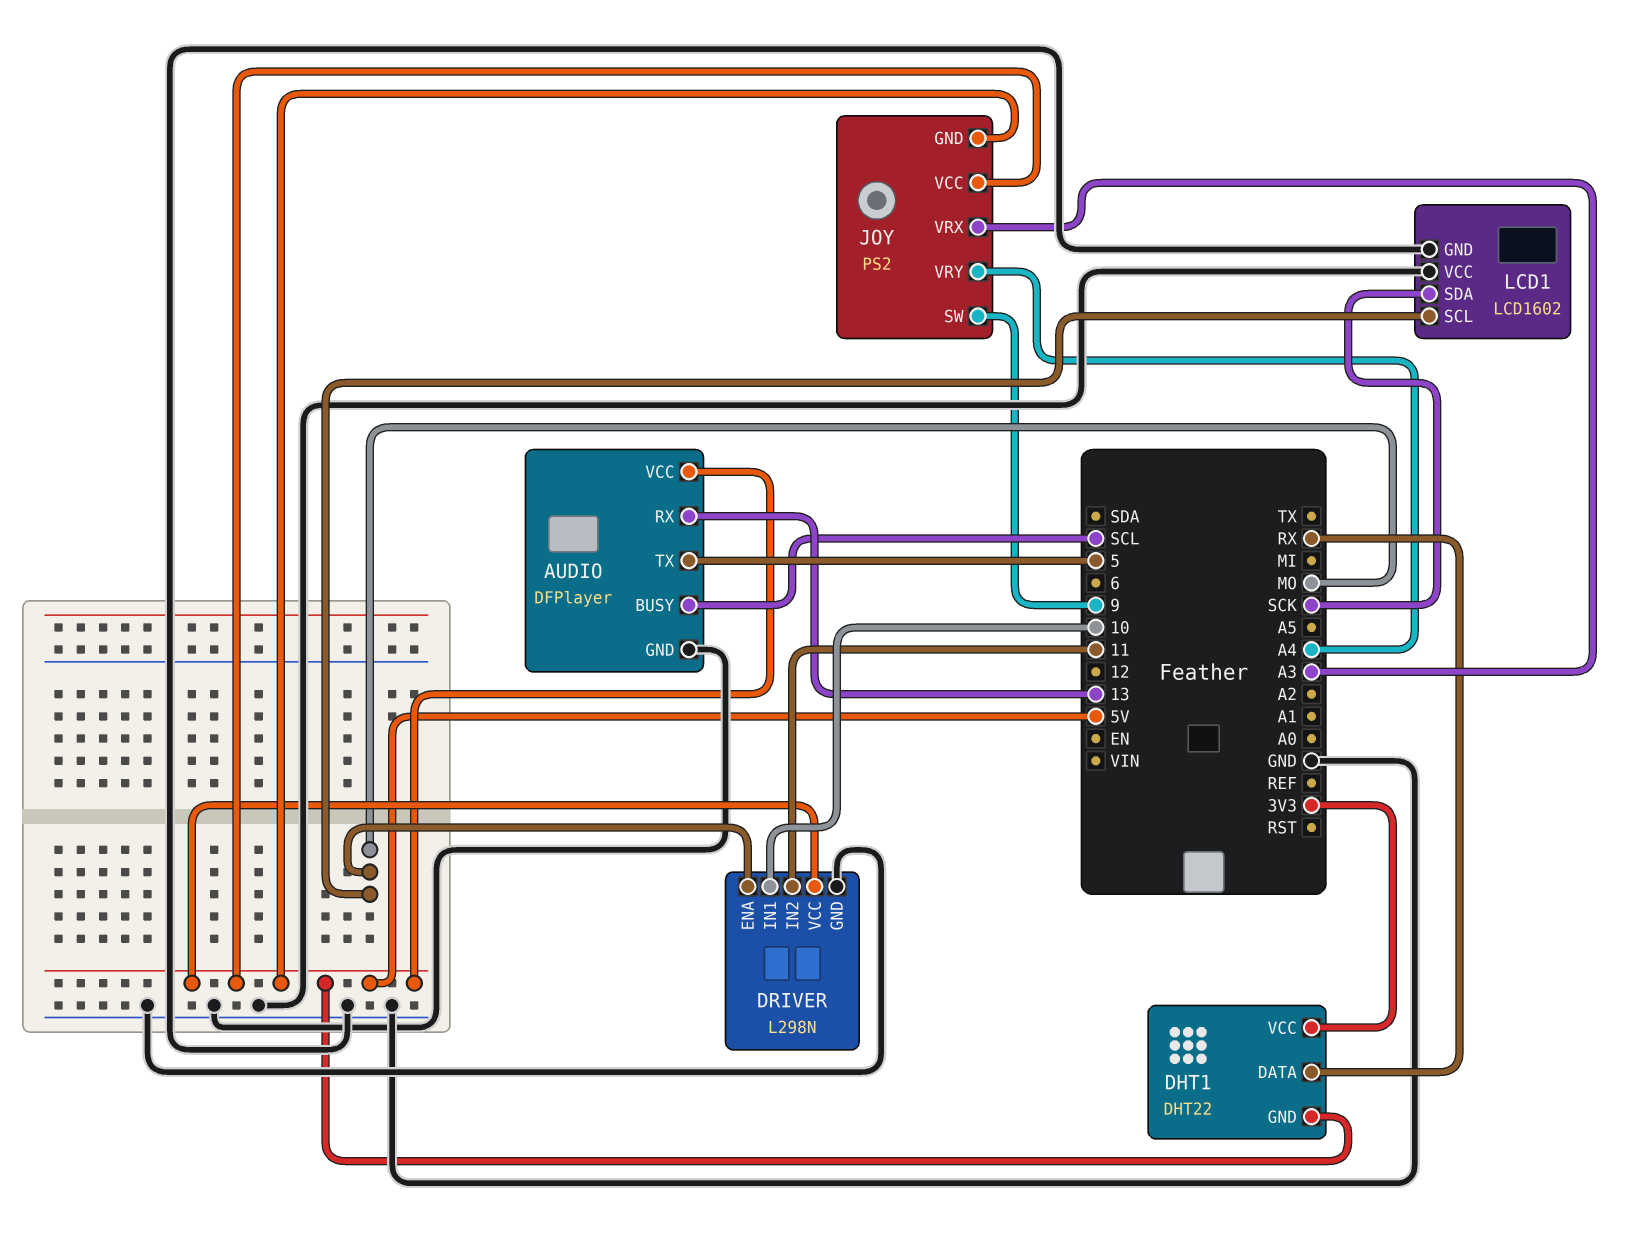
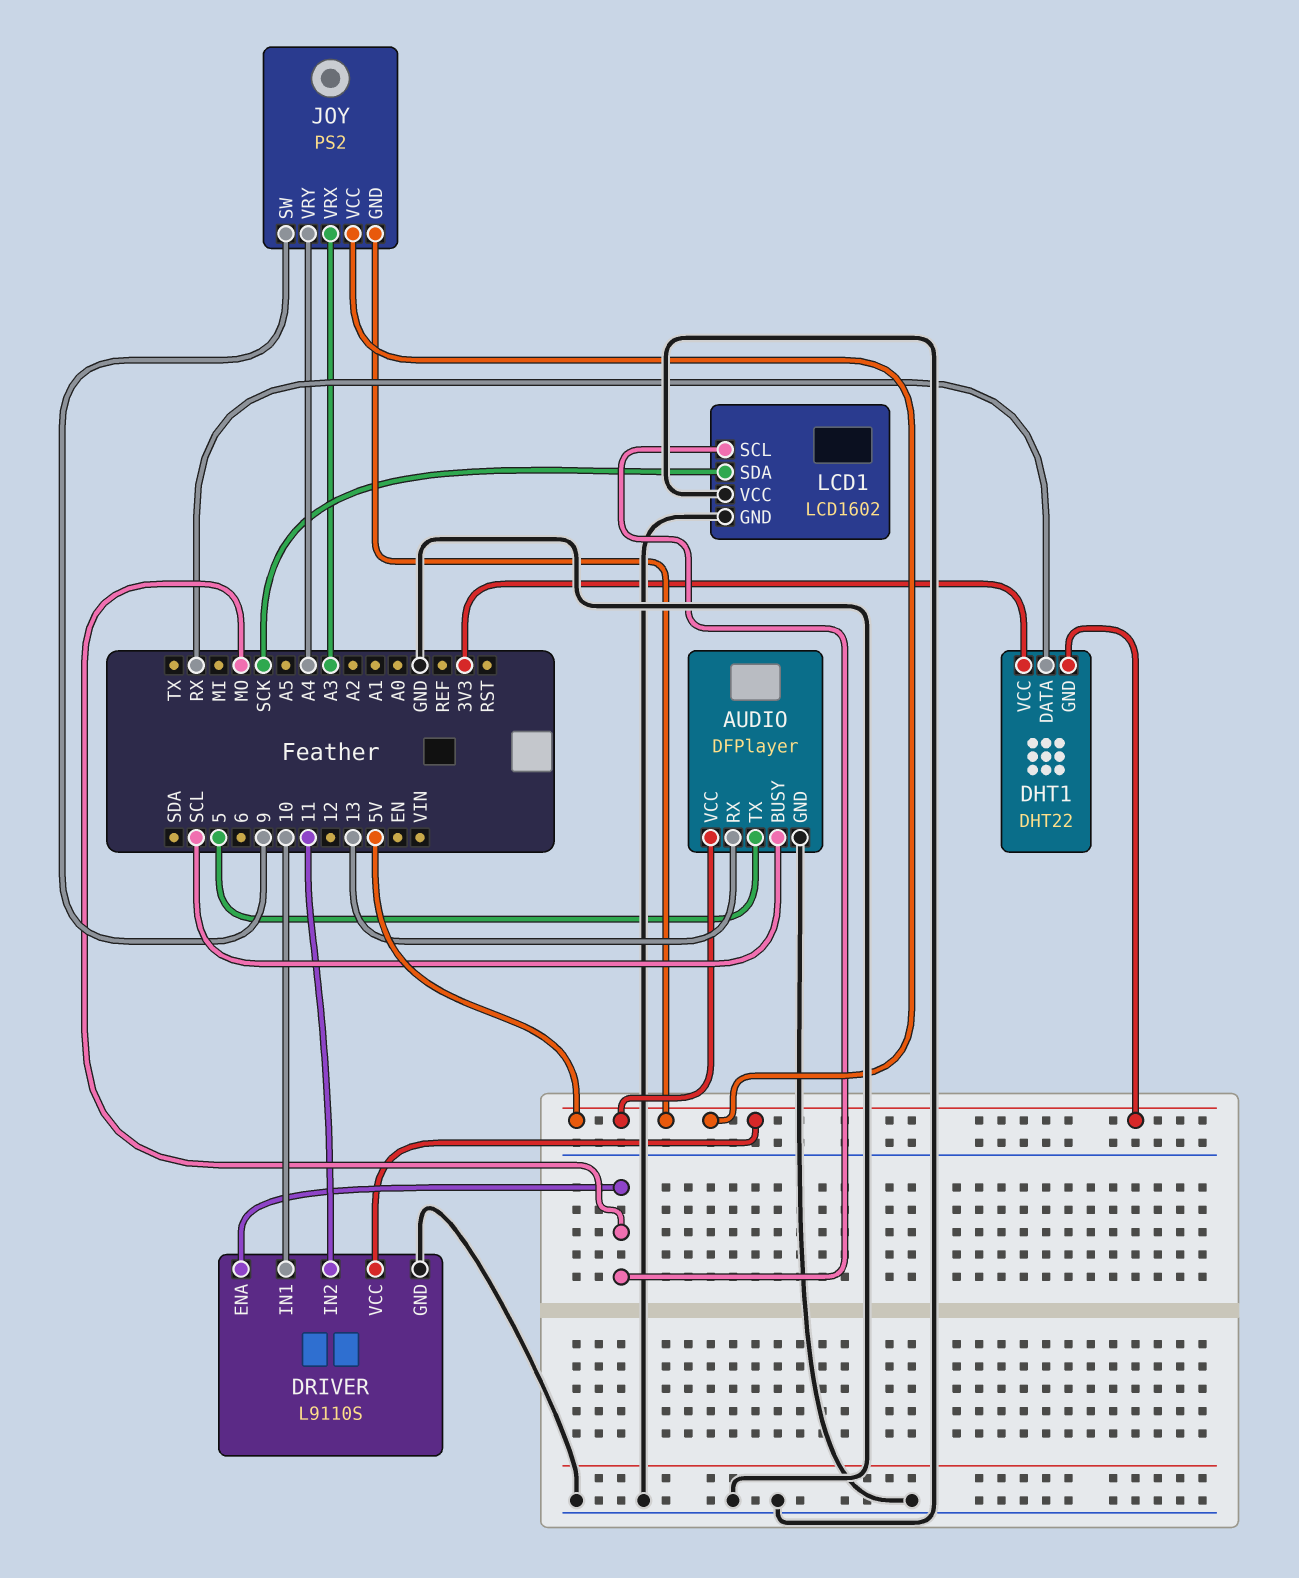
DRIVER: L298N -> L9110S

